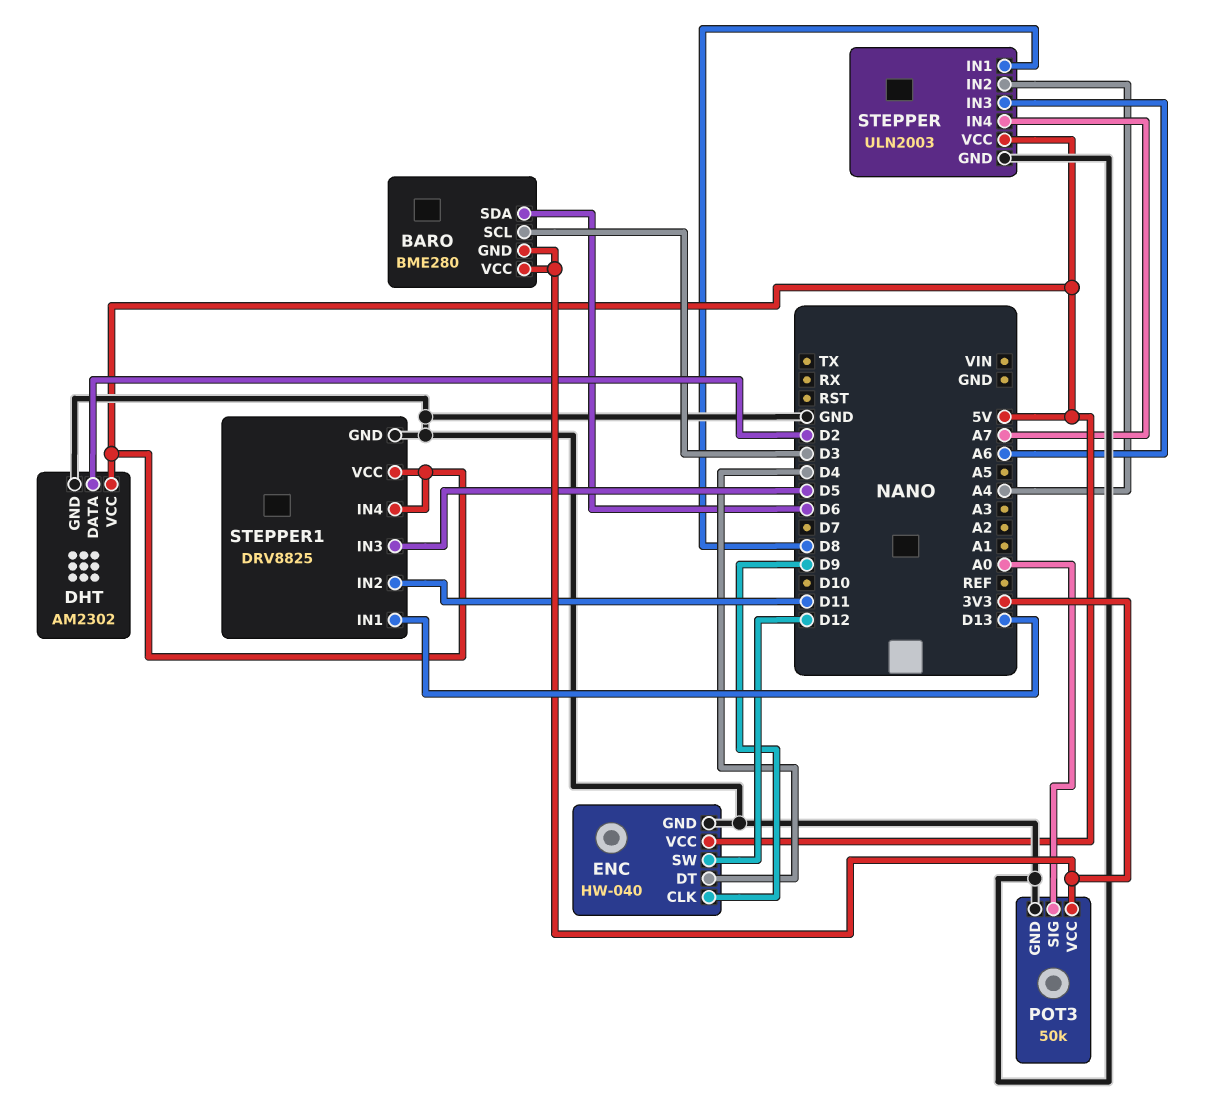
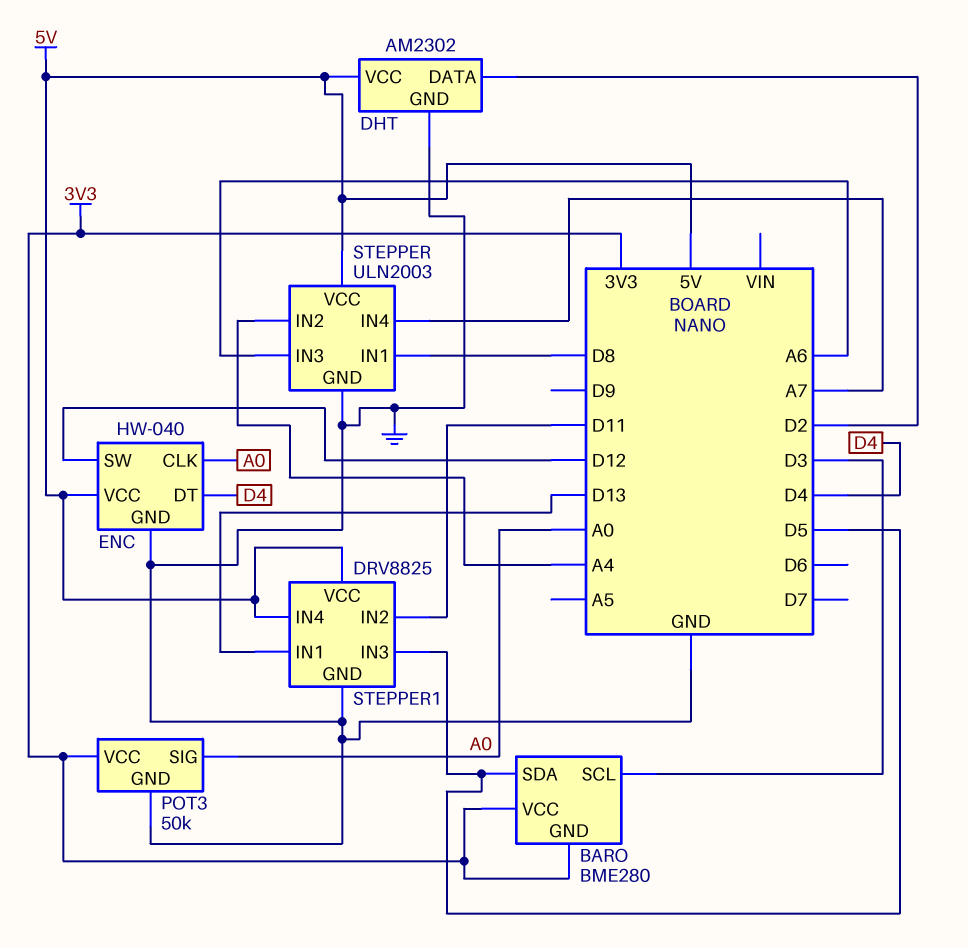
BARO pin SDA: D6 -> D5
ENC pin CLK: D9 -> A0

